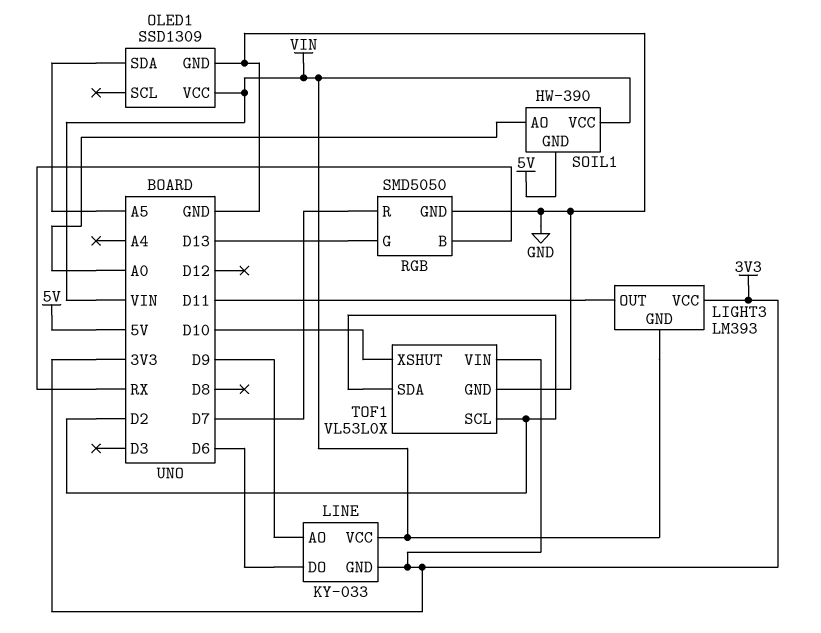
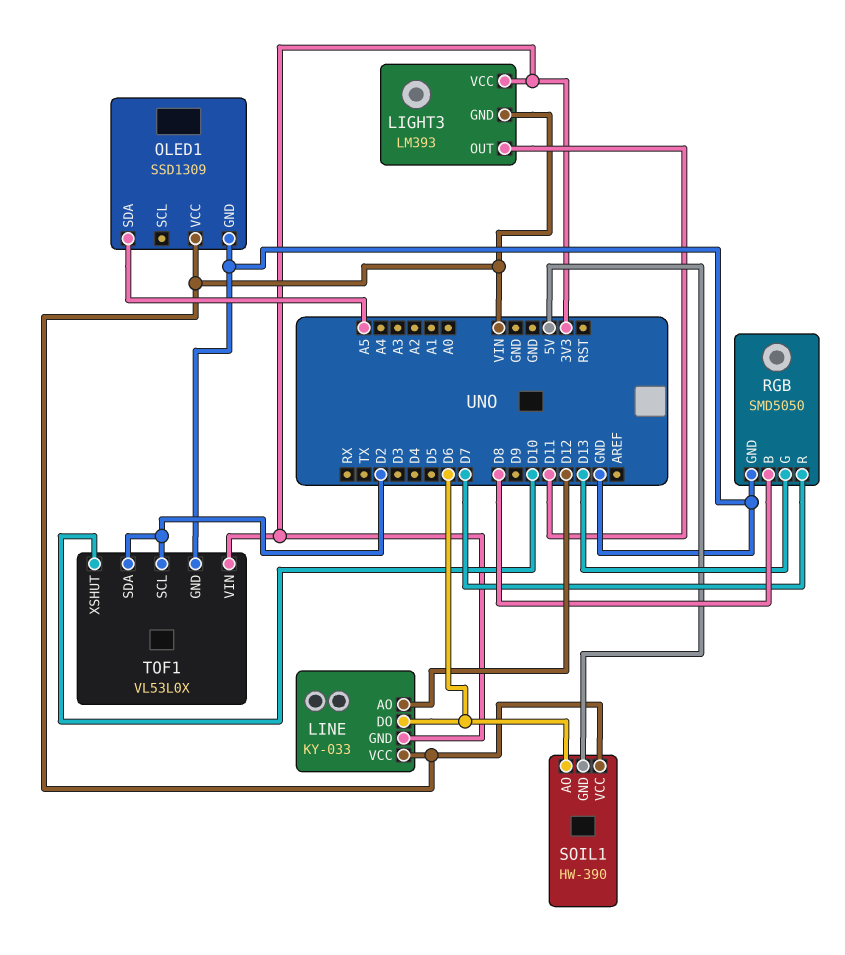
LINE pin AO: D9 -> D12
RGB pin B: RX -> D8
SOIL1 pin AO: A0 -> D6

